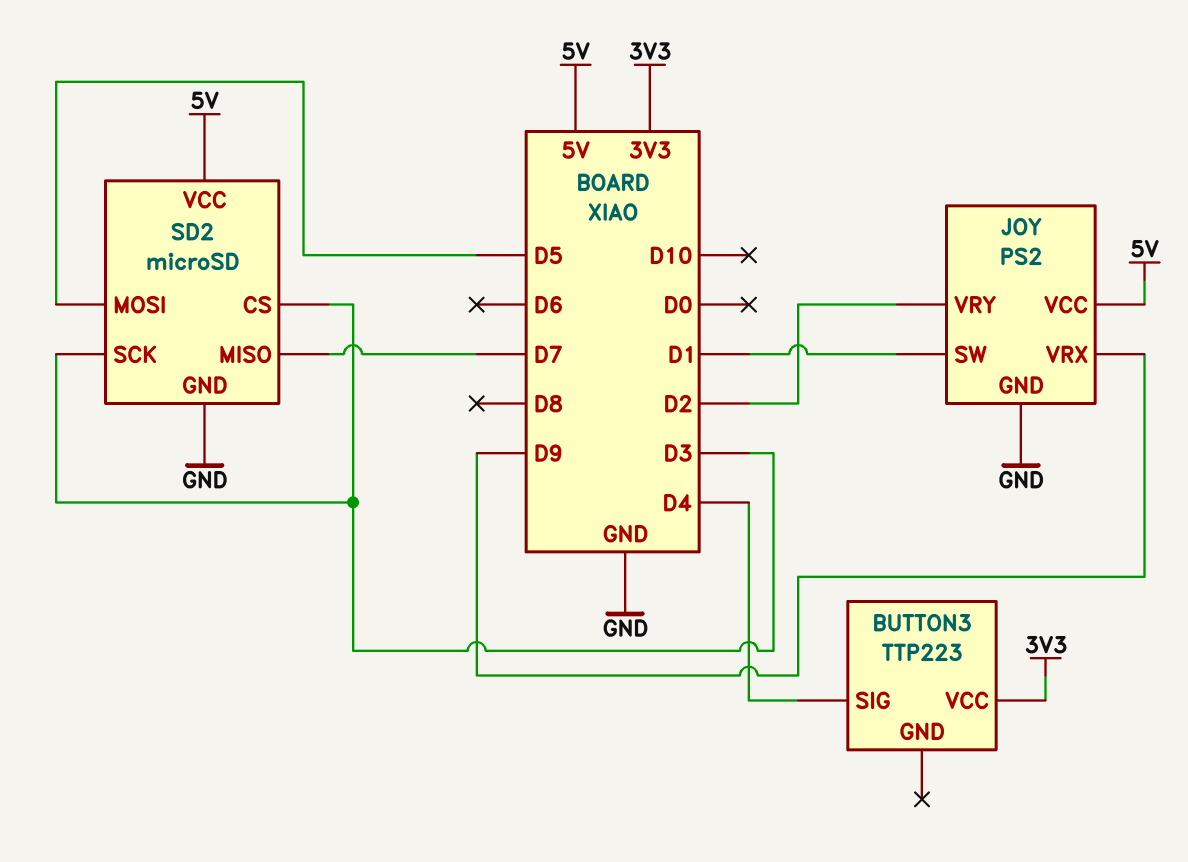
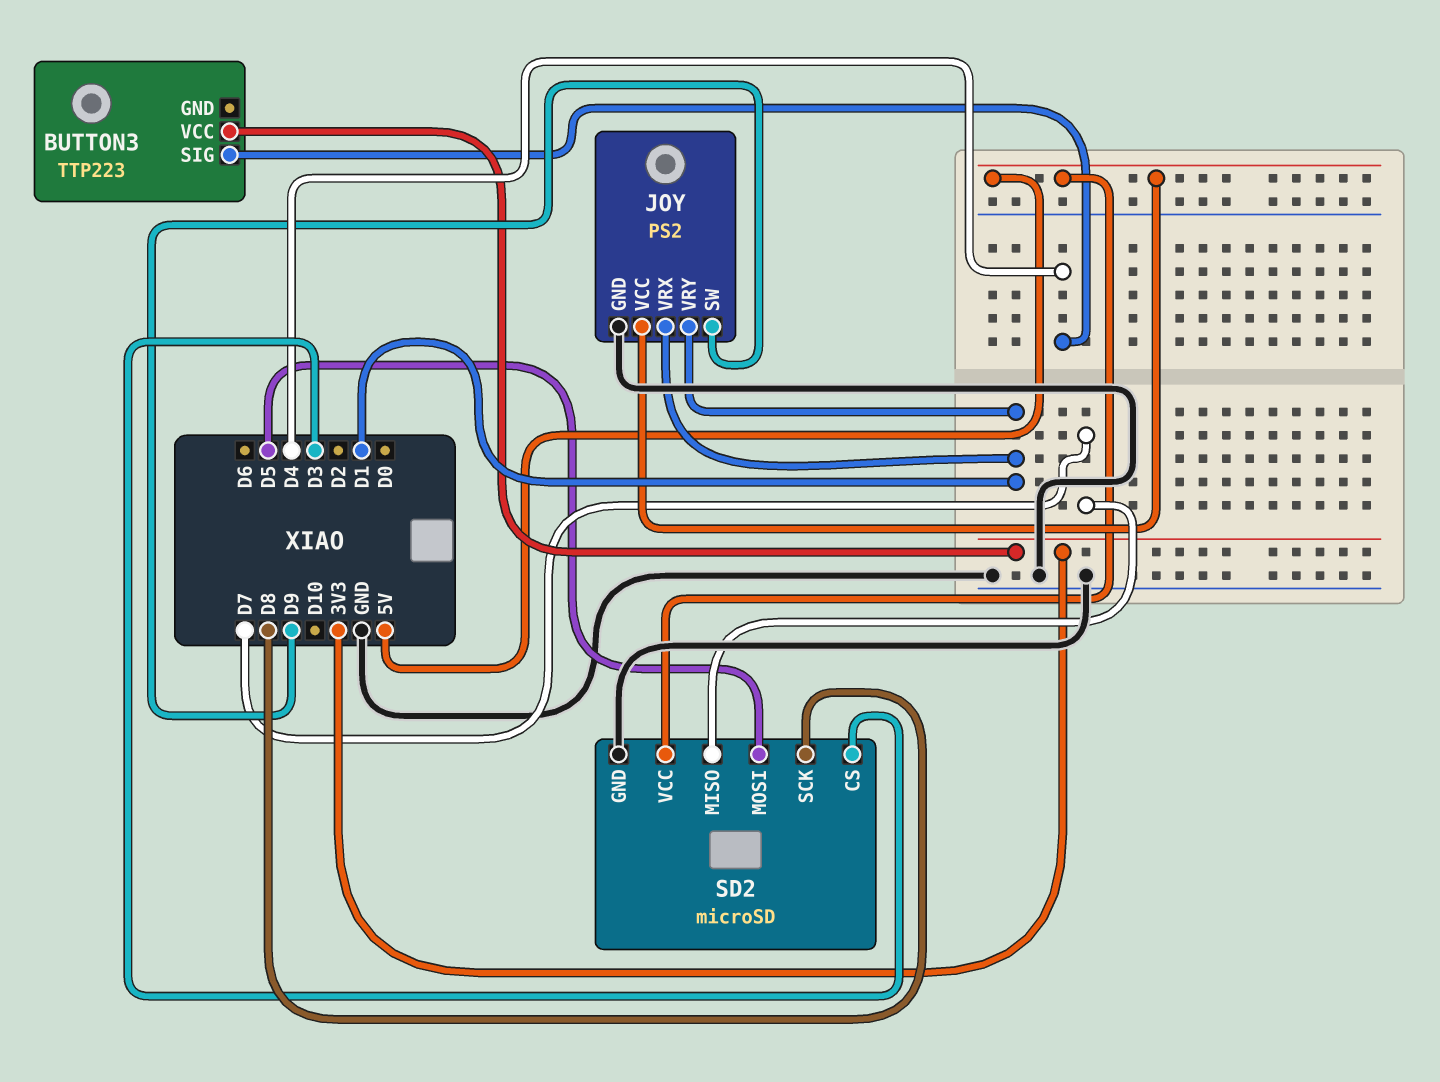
JOY pin SW: D1 -> D9
JOY pin VRX: D9 -> D1
JOY pin VRY: D2 -> D1
SD2 pin SCK: D3 -> D8

